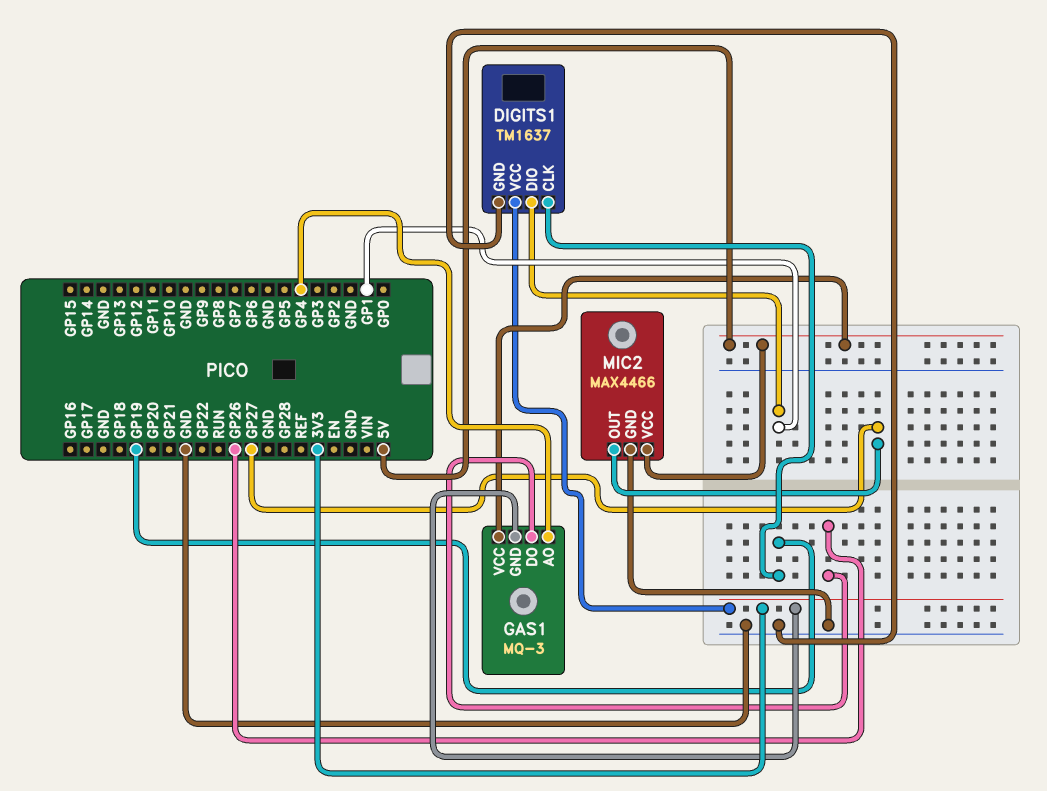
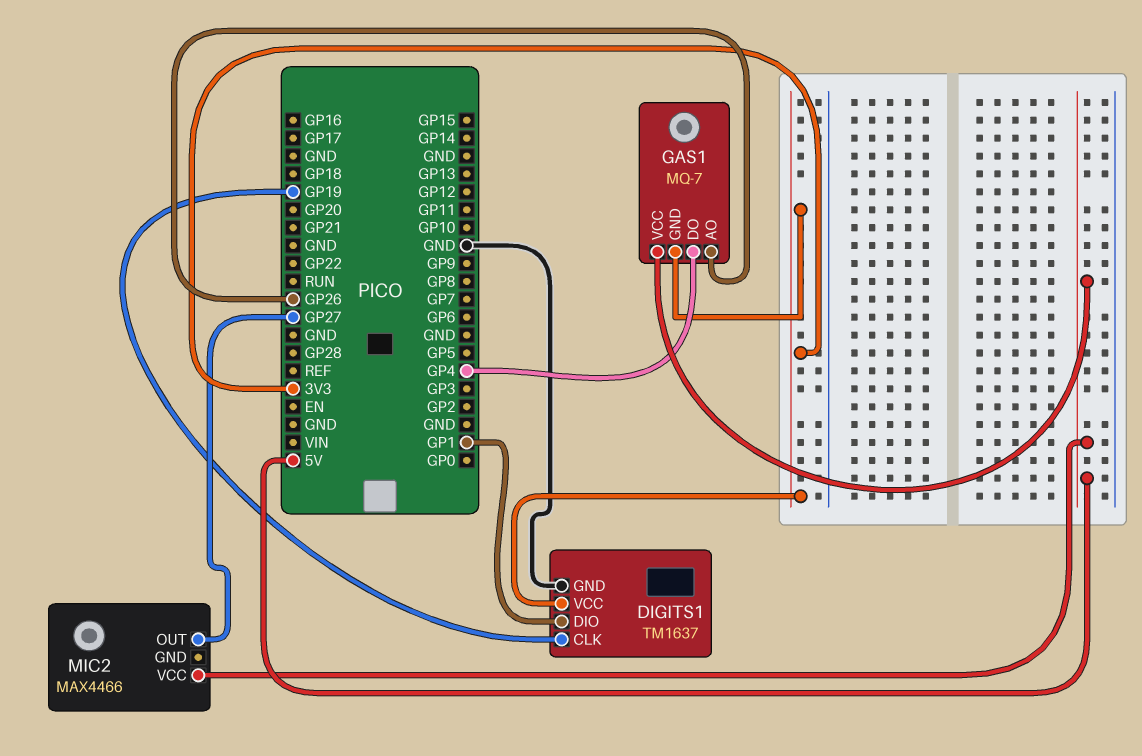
GAS1: MQ-3 -> MQ-7
GAS1 pin AO: GP4 -> GP26
GAS1 pin DO: GP26 -> GP4
MIC2 pin GND: GND -> none

